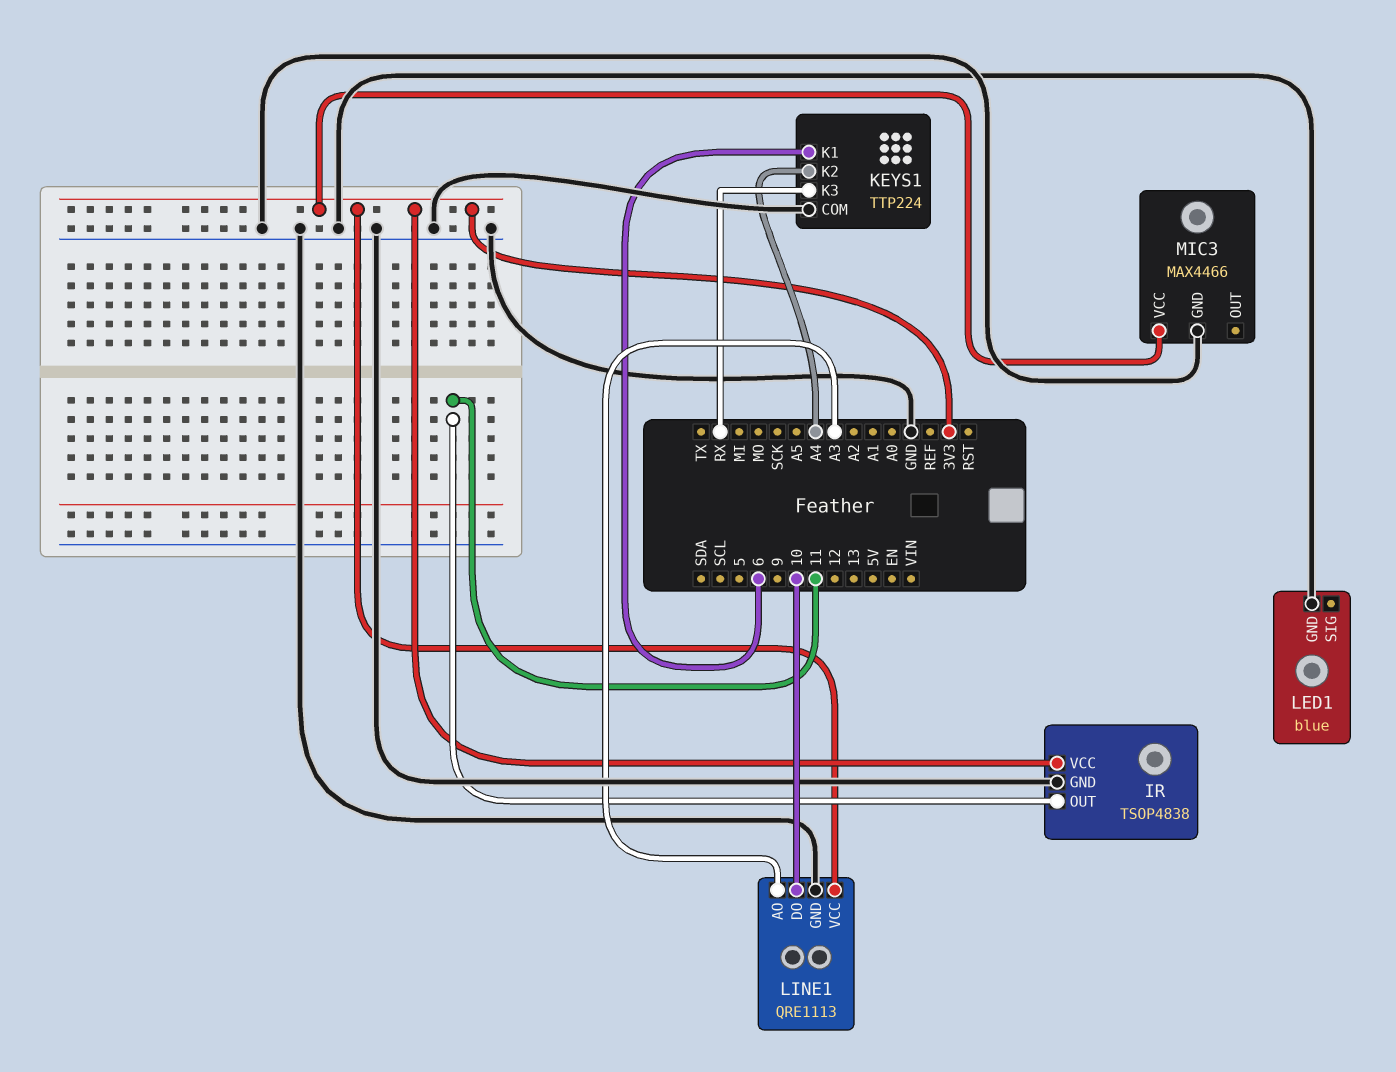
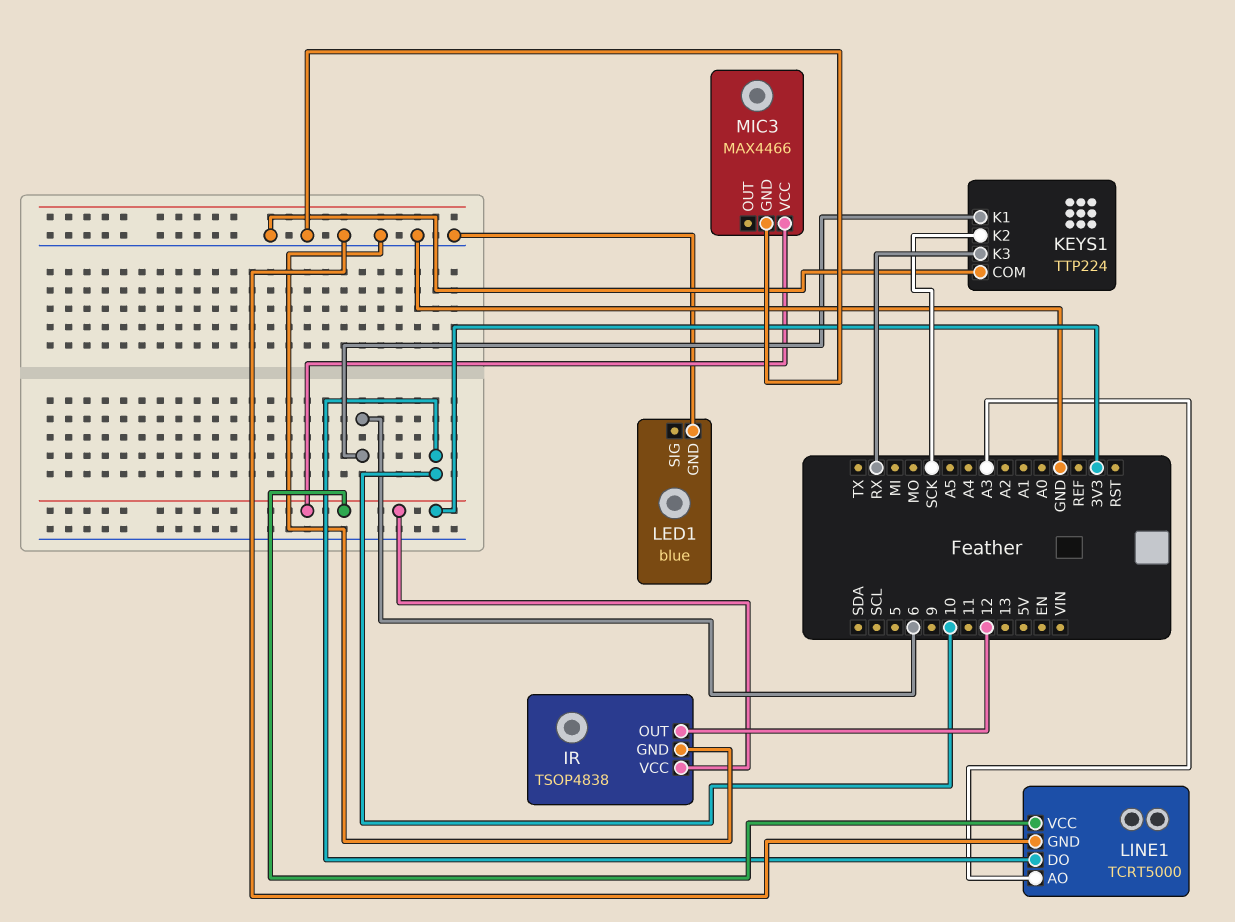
IR pin OUT: 11 -> 12
KEYS1 pin K2: A4 -> SCK
LINE1: QRE1113 -> TCRT5000

